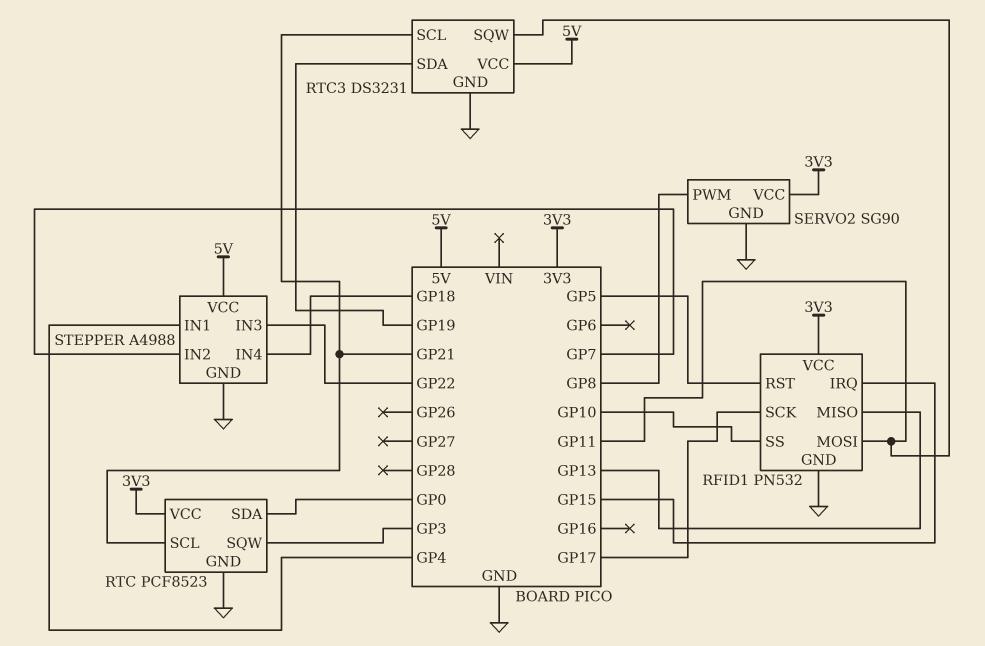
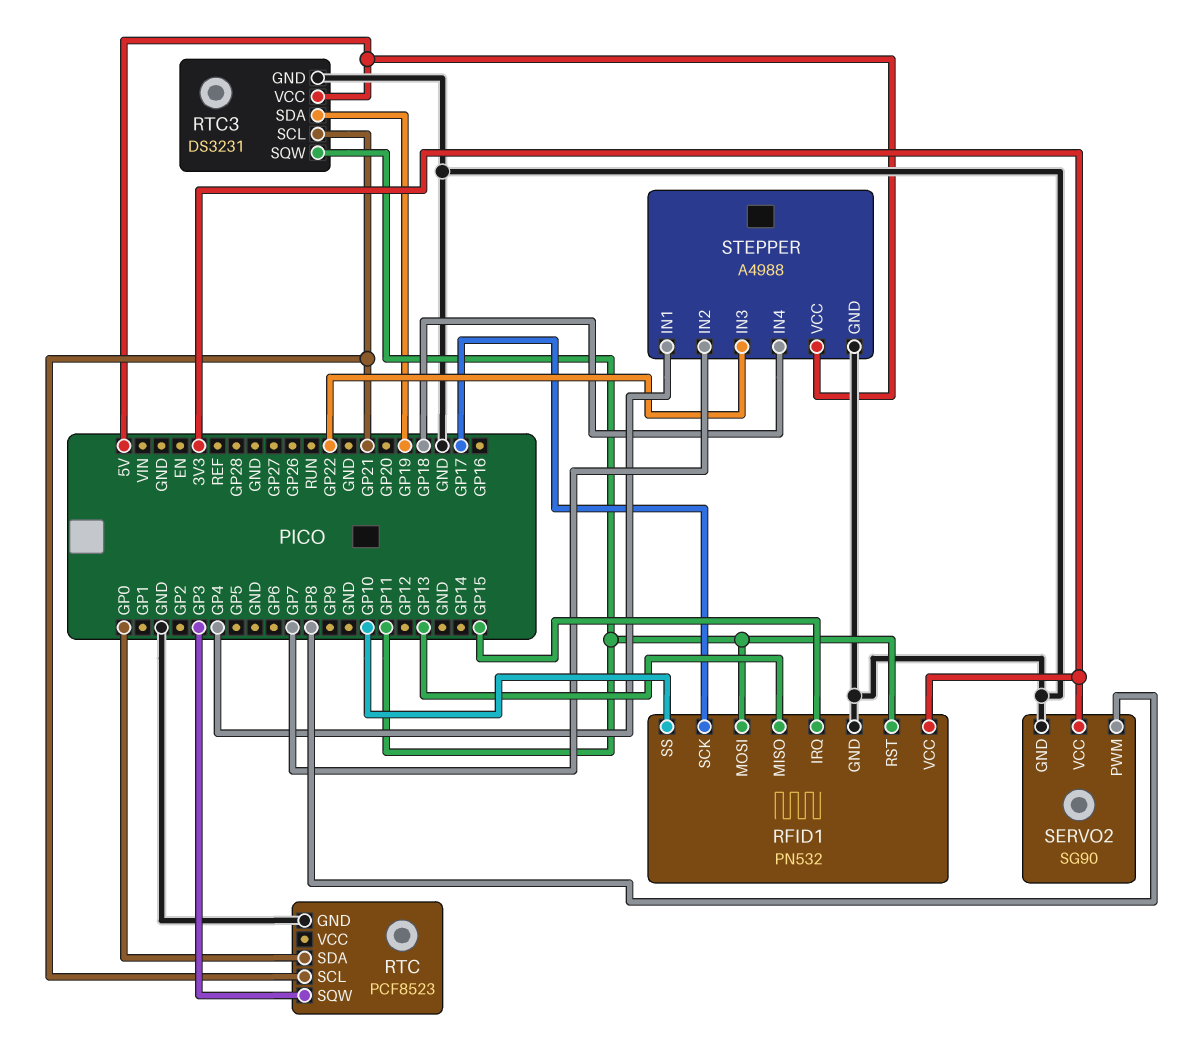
RFID1 pin RST: GP5 -> GP11
RTC pin VCC: 3V3 -> none

